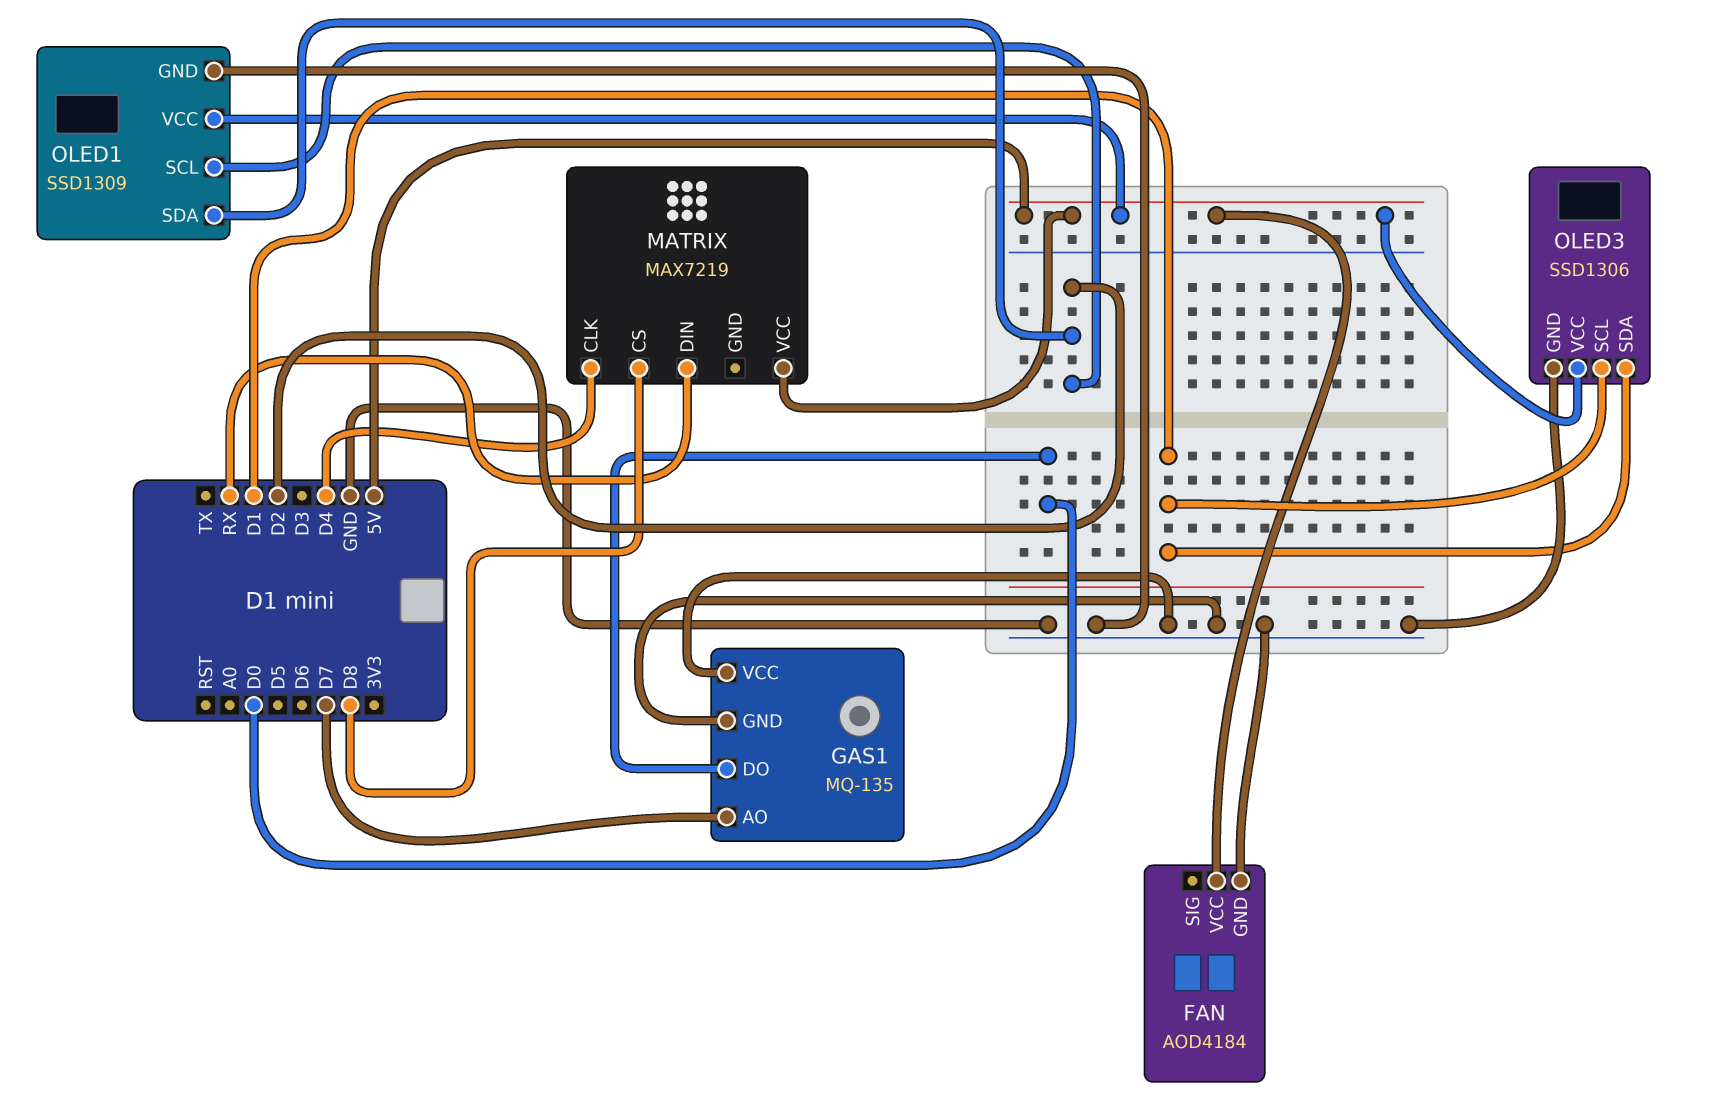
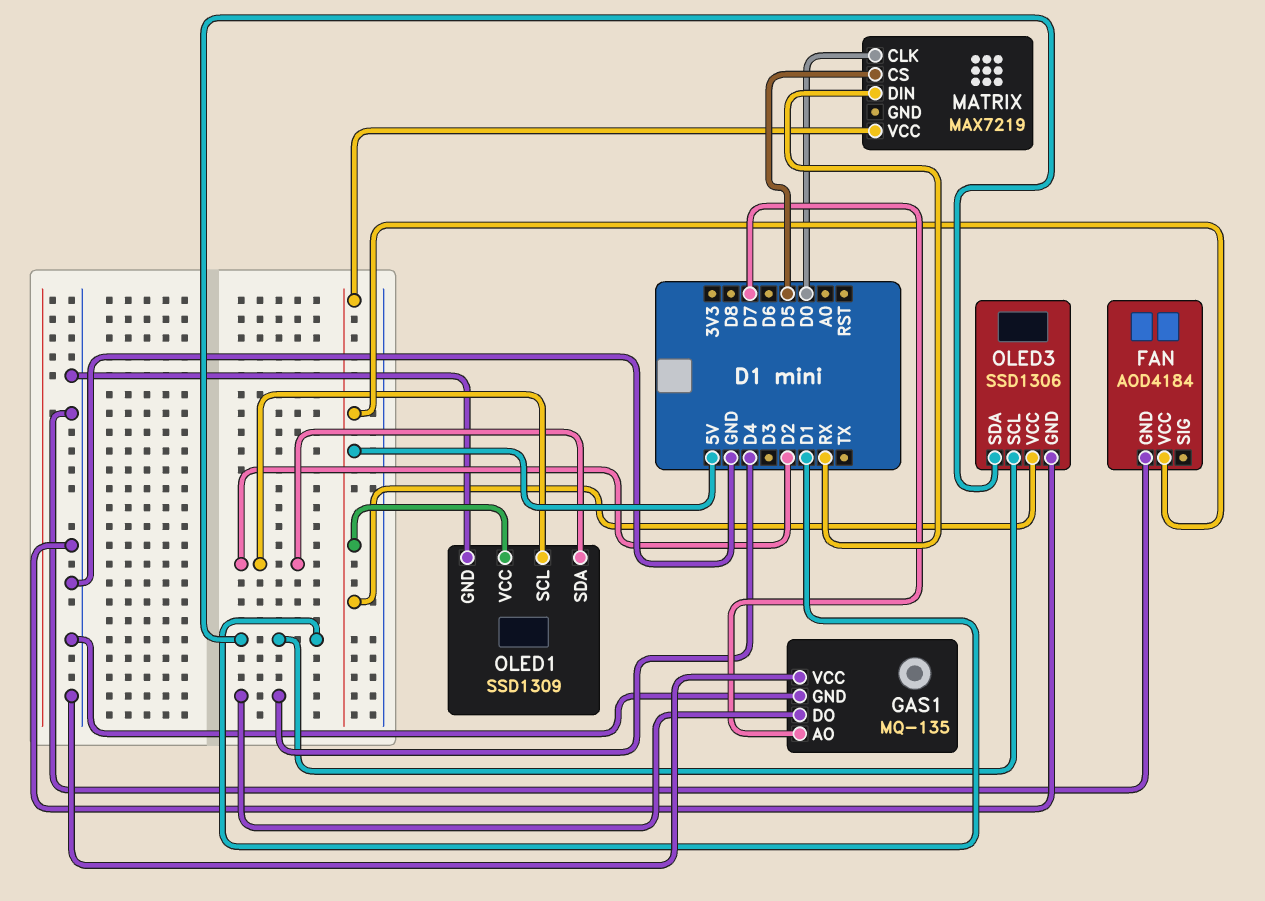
GAS1 pin DO: D0 -> D4
MATRIX pin CLK: D4 -> D0
MATRIX pin CS: D8 -> D5

